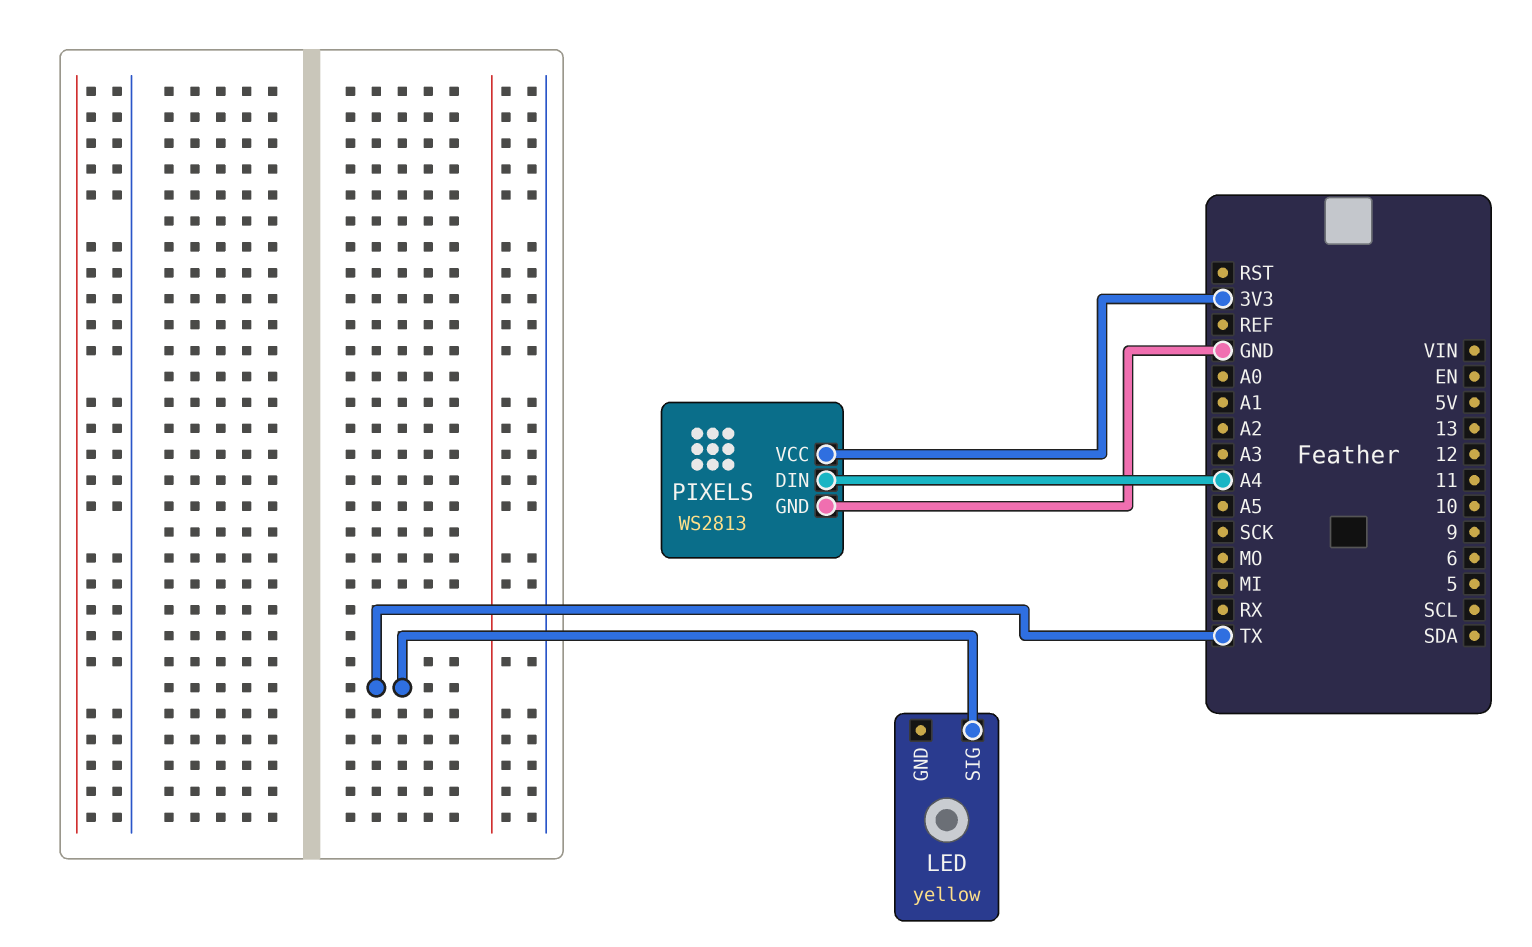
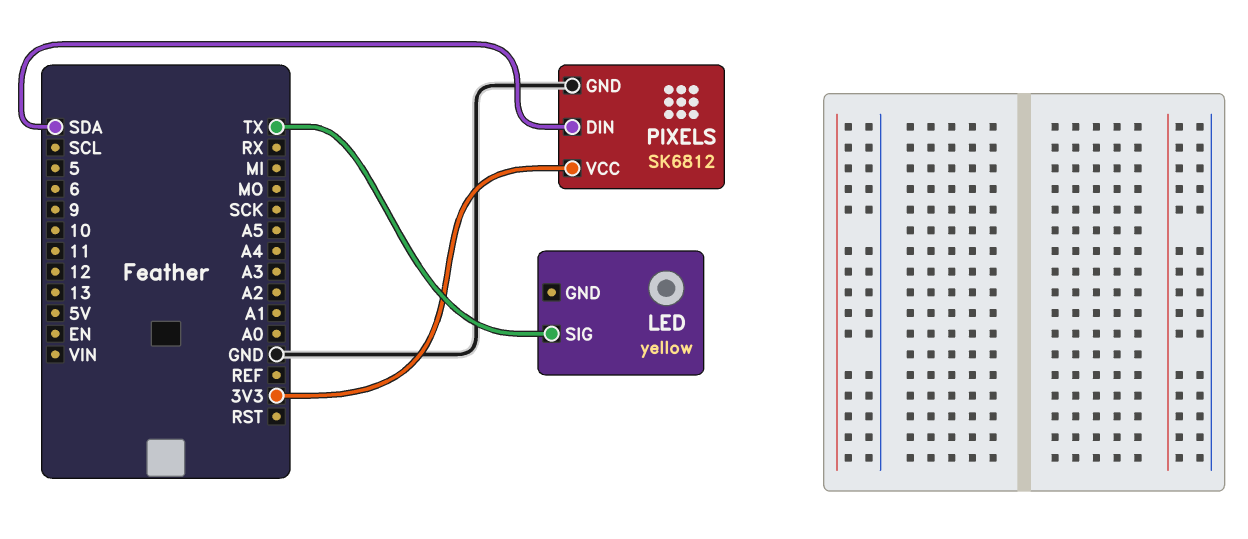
PIXELS: WS2813 -> SK6812
PIXELS pin DIN: A4 -> SDA

